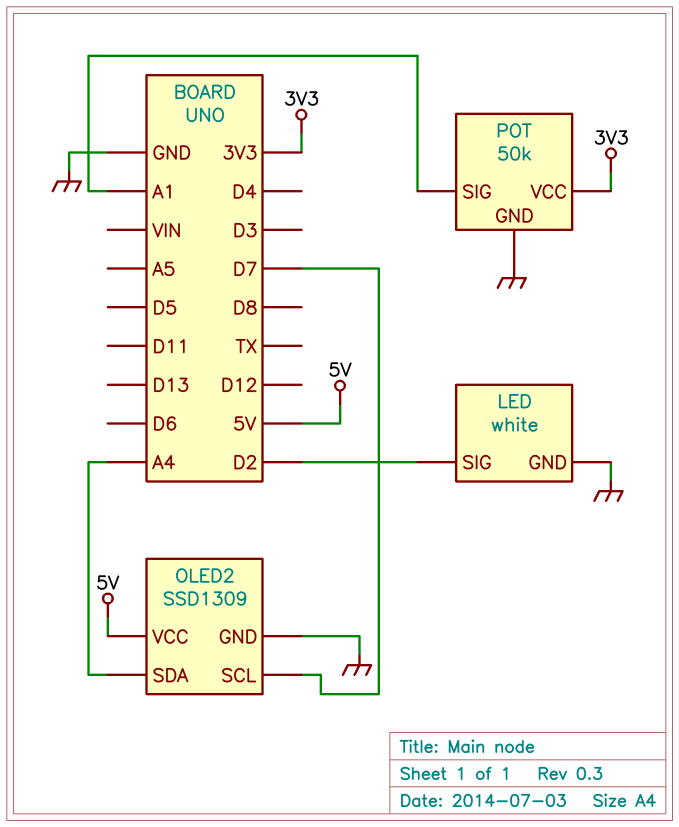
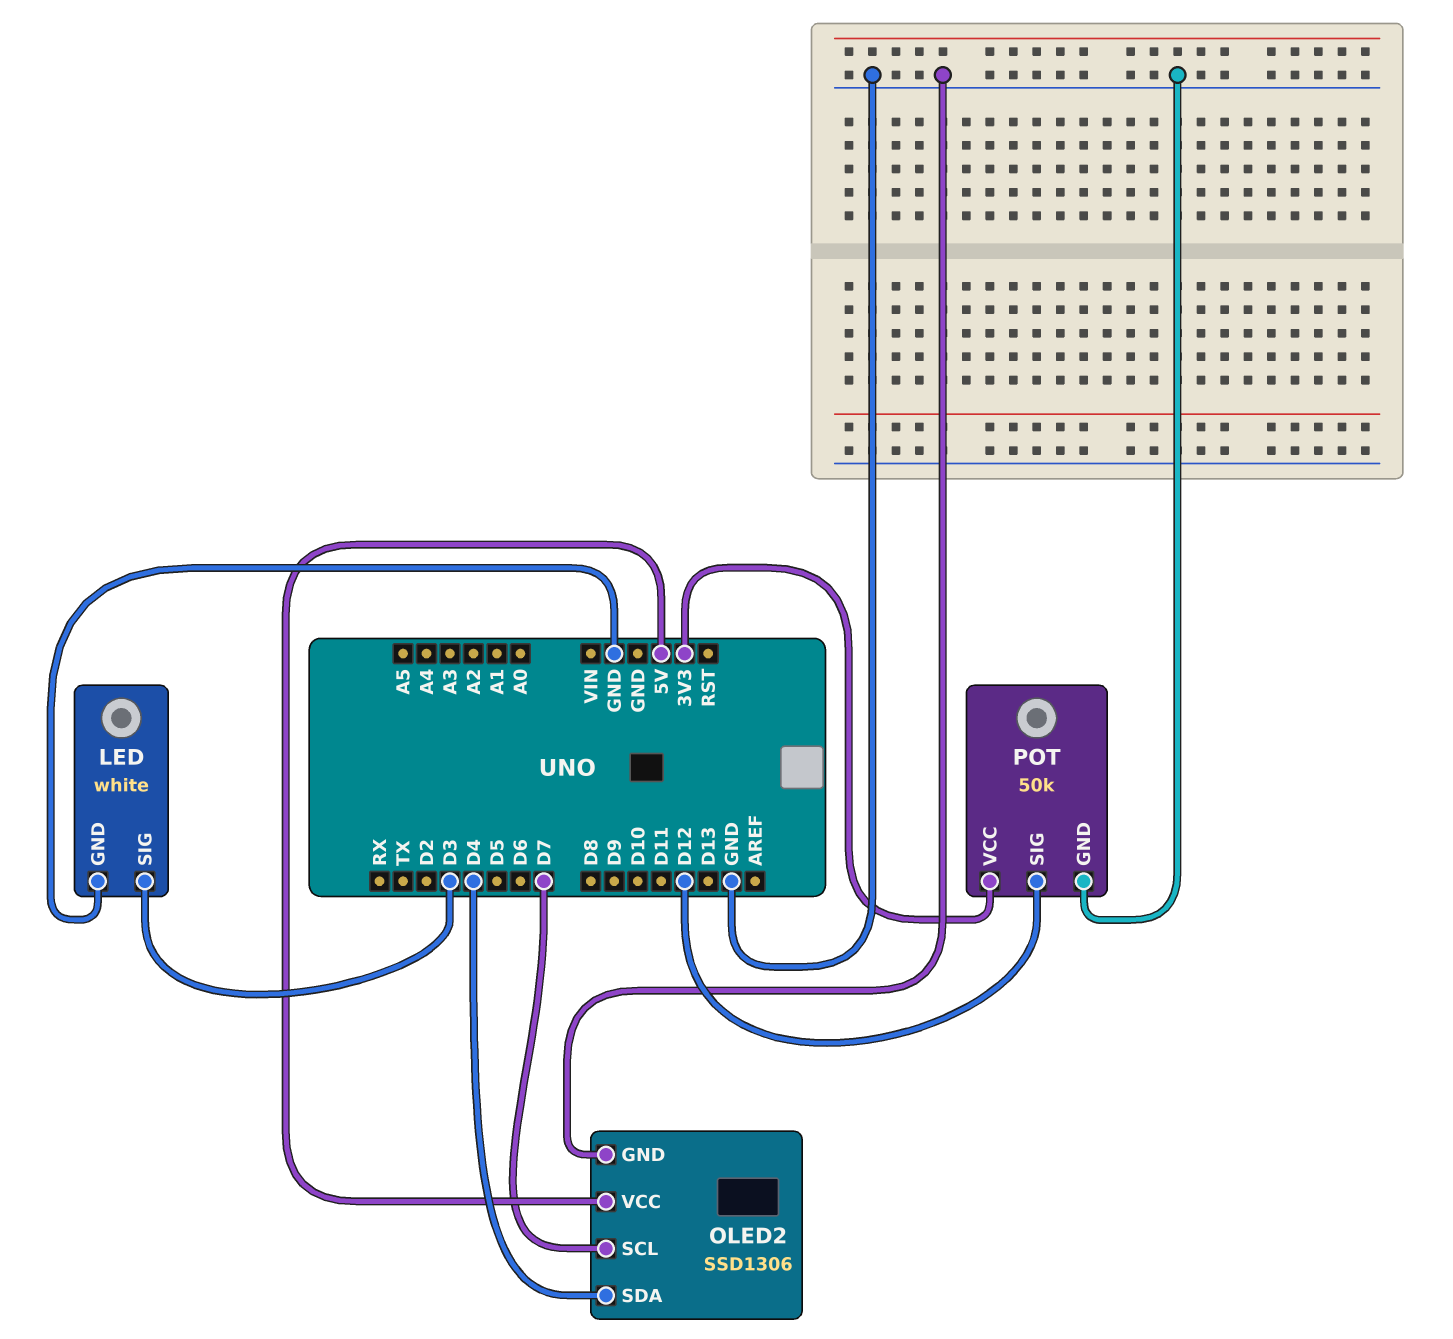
LED pin SIG: D2 -> D3
OLED2: SSD1309 -> SSD1306
OLED2 pin SDA: A4 -> D4
POT pin SIG: A1 -> D12

